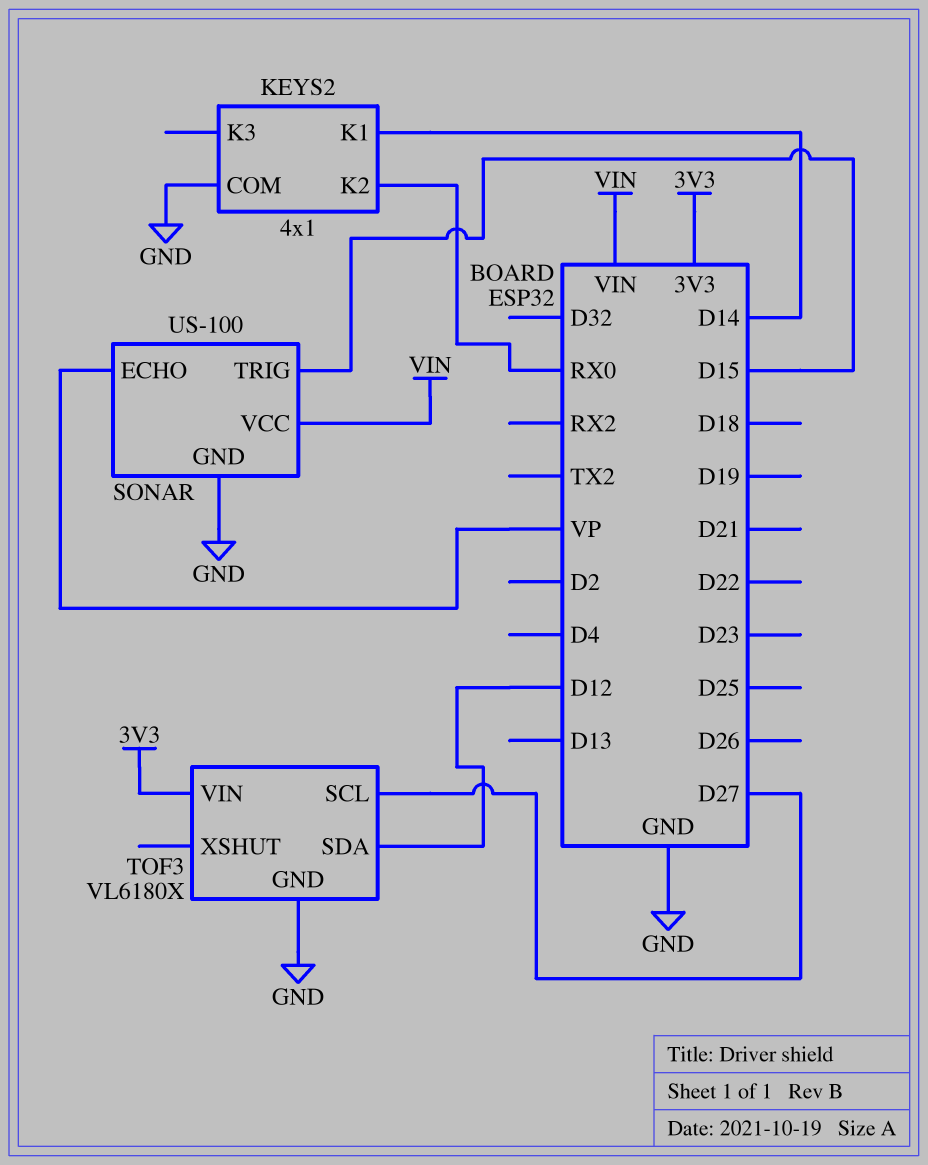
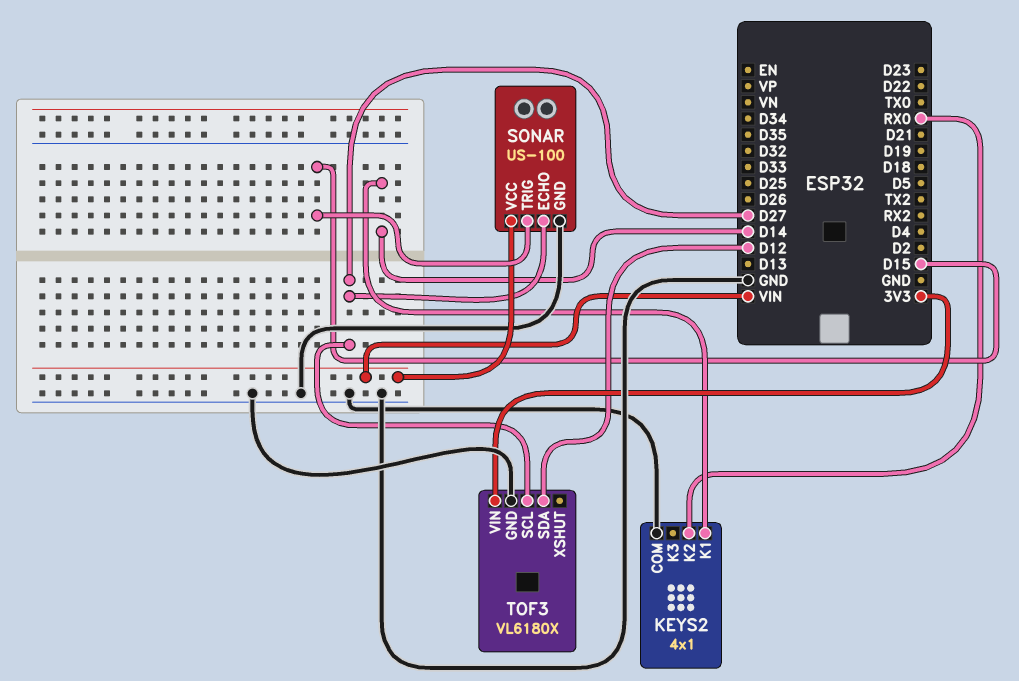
SONAR pin ECHO: VP -> D27

